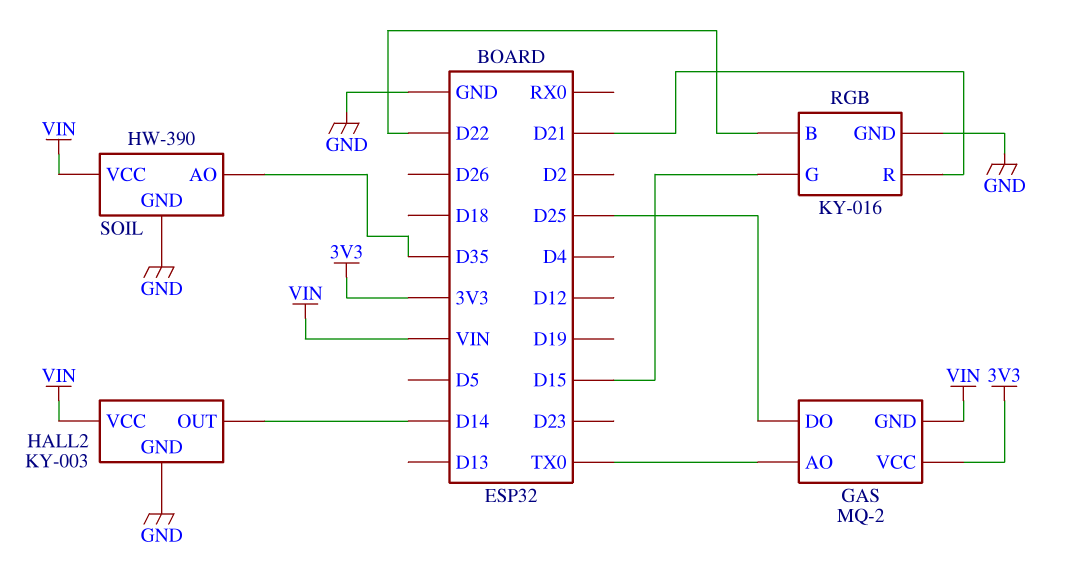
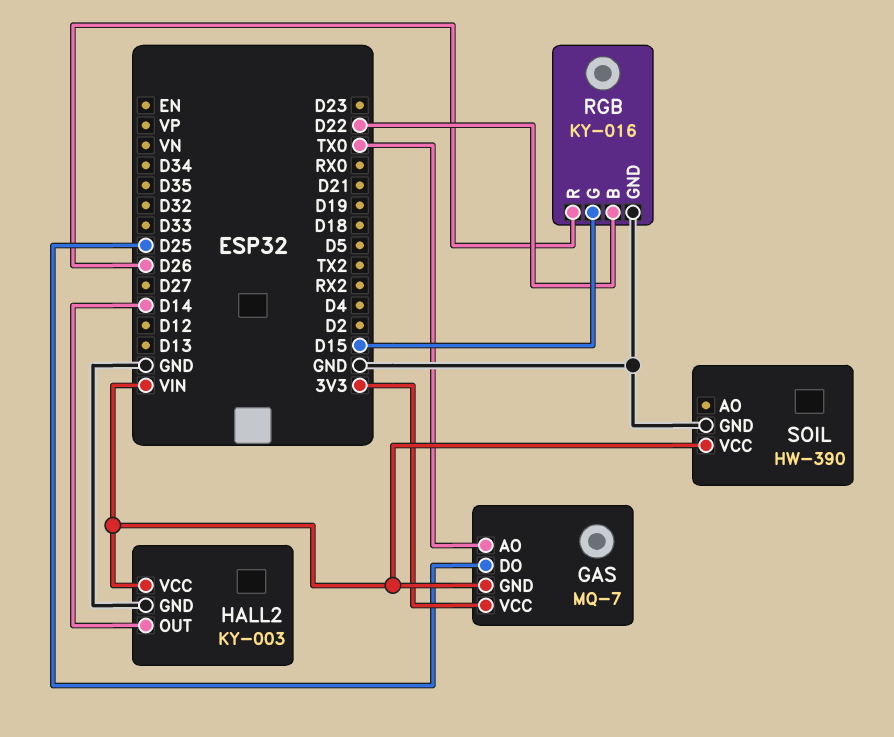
GAS: MQ-2 -> MQ-7
RGB pin R: D21 -> D26
SOIL pin AO: D35 -> none

